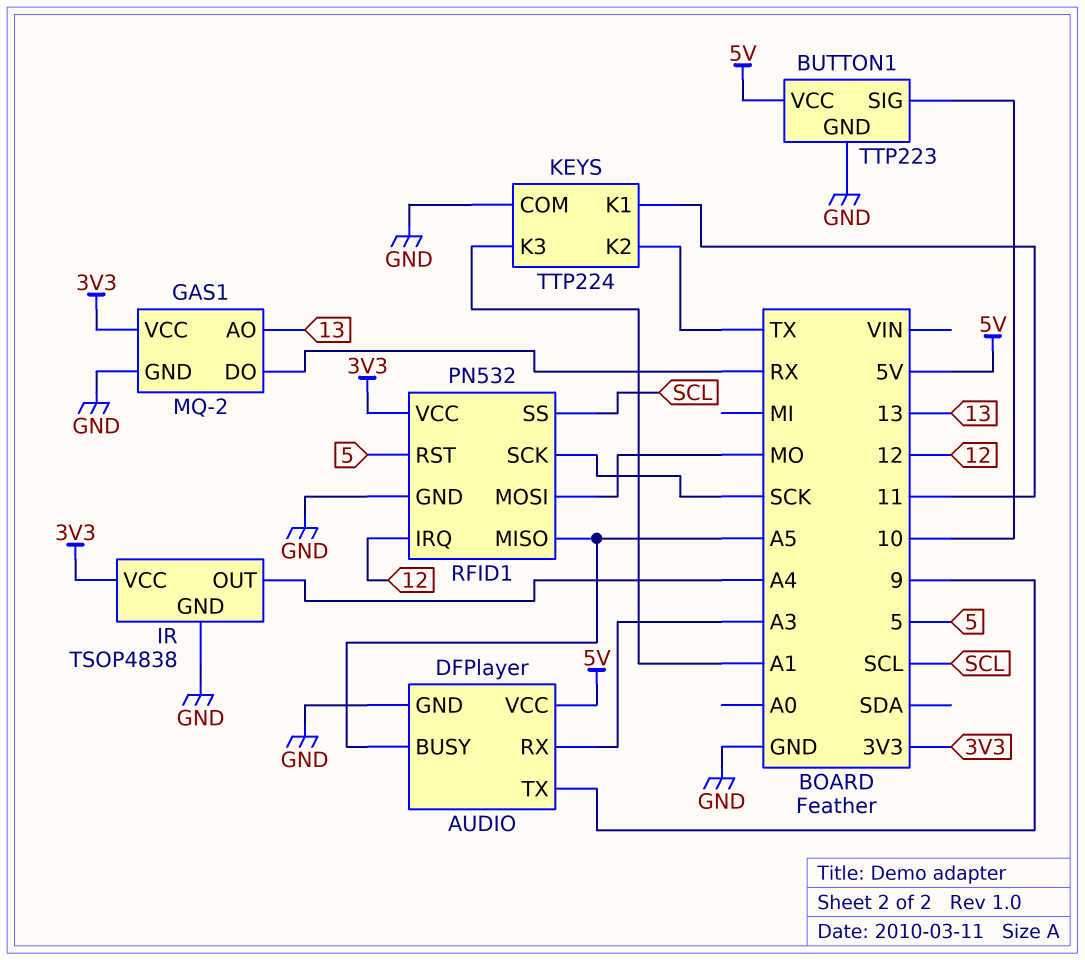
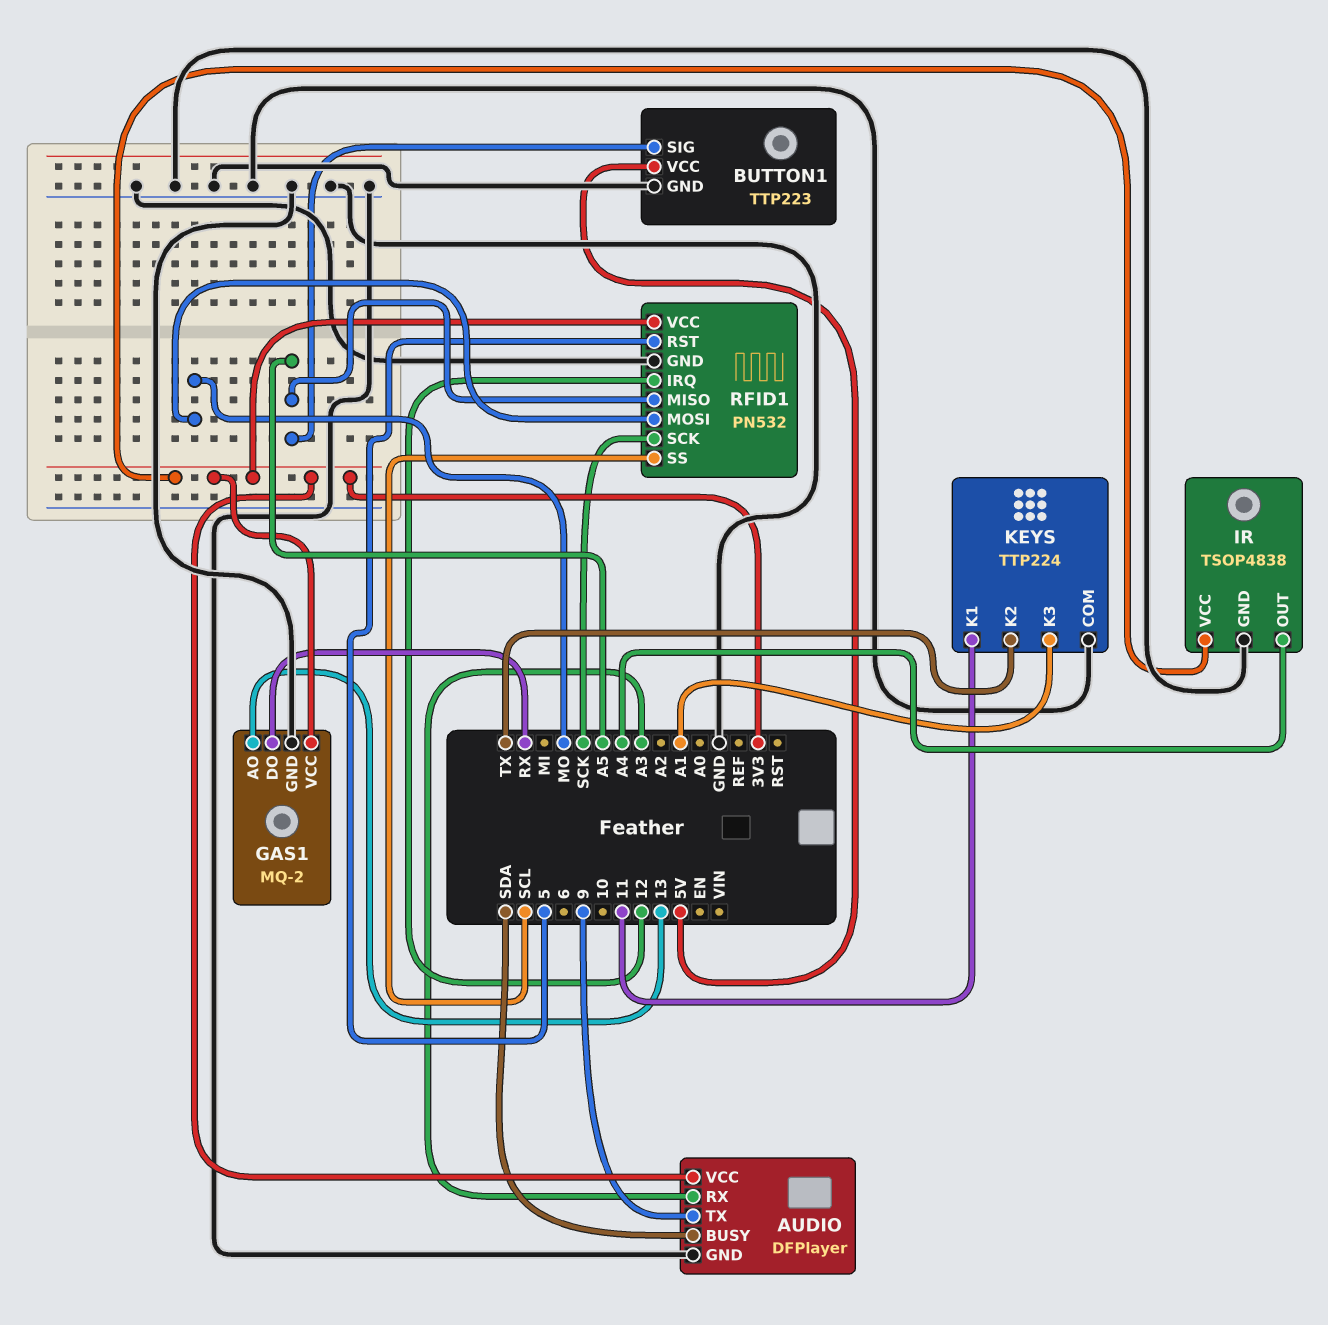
AUDIO pin BUSY: A5 -> SDA
AUDIO pin VCC: 5V -> 3V3
BUTTON1 pin SIG: 10 -> A5

